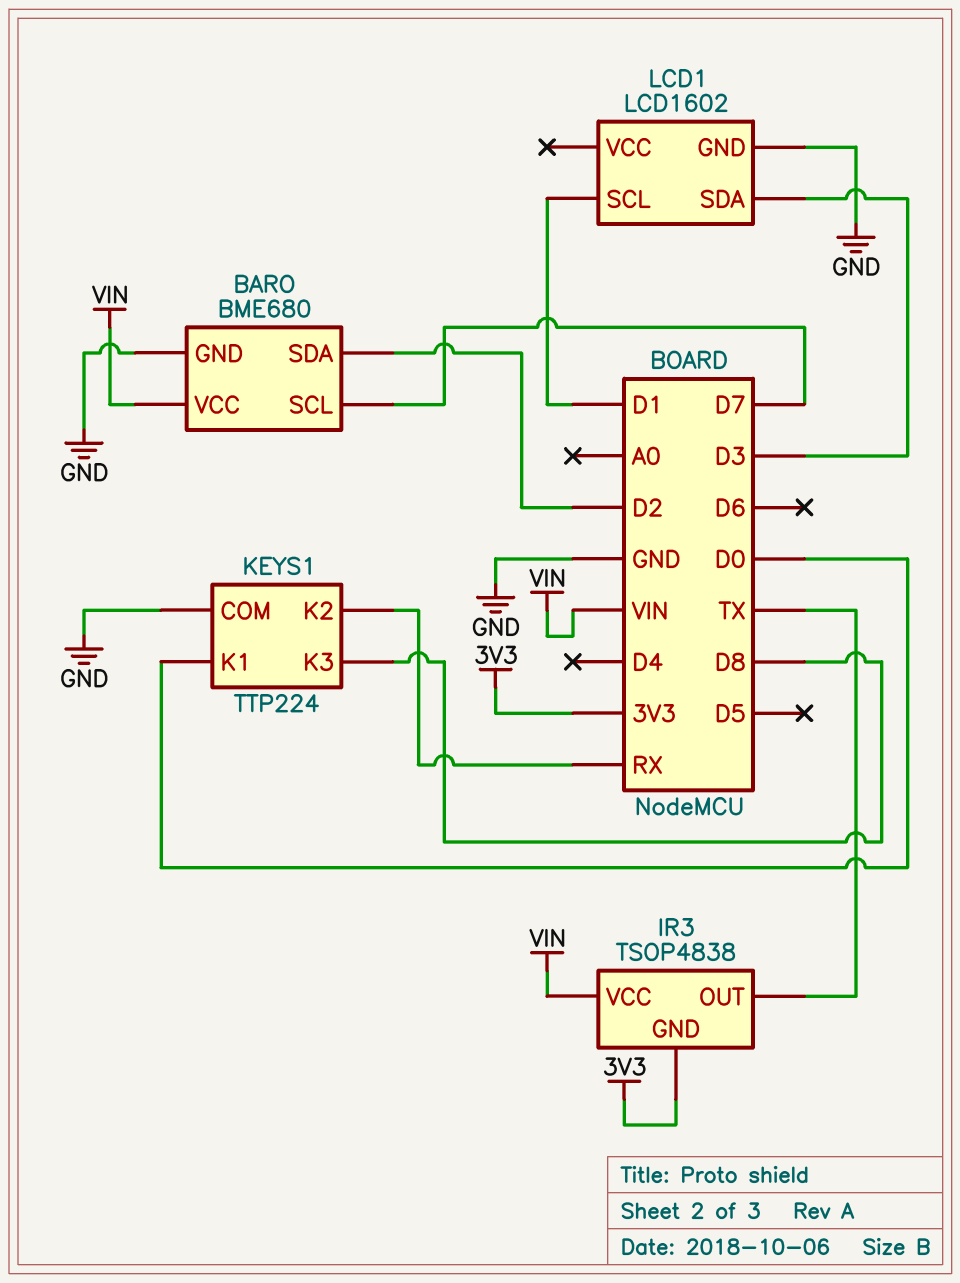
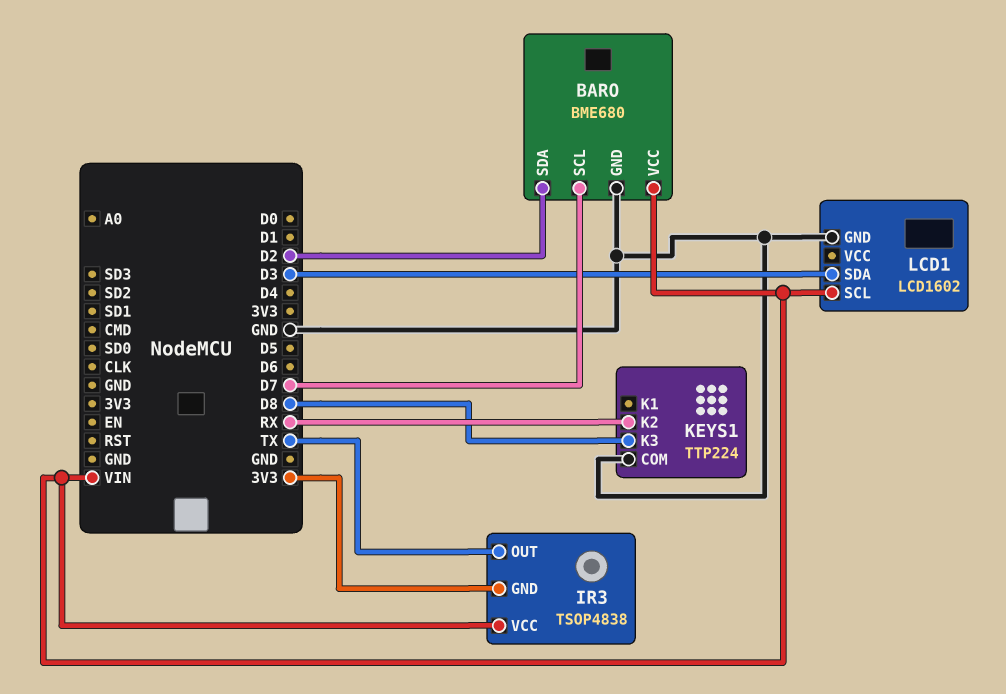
KEYS1 pin K1: D0 -> none
LCD1 pin SCL: D1 -> VIN

